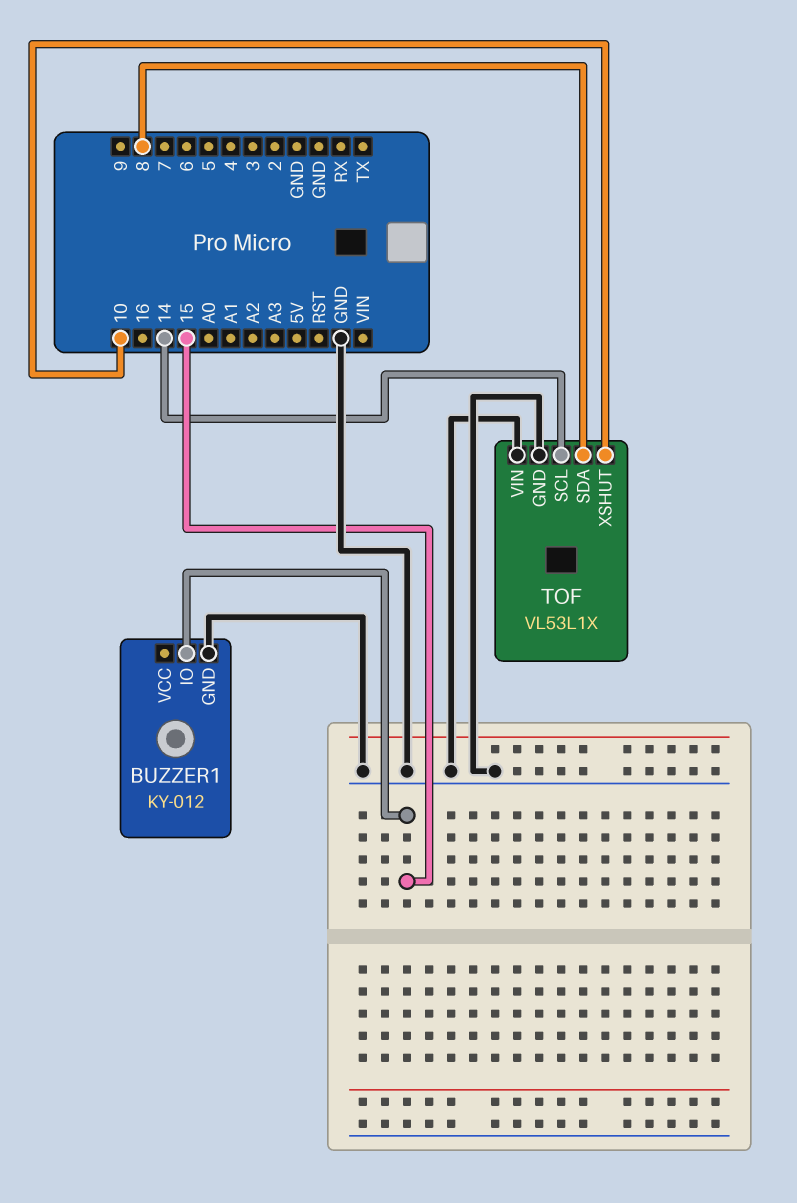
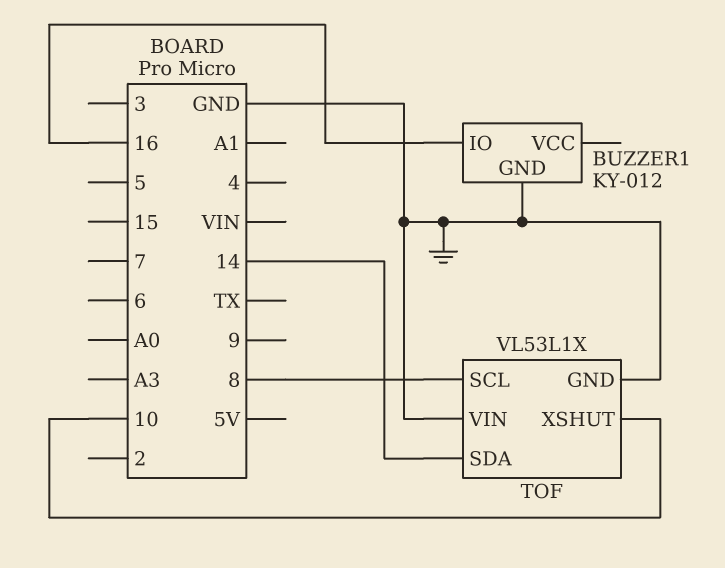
BUZZER1 pin IO: 15 -> 16
TOF pin SCL: 14 -> 8
TOF pin SDA: 8 -> 14

